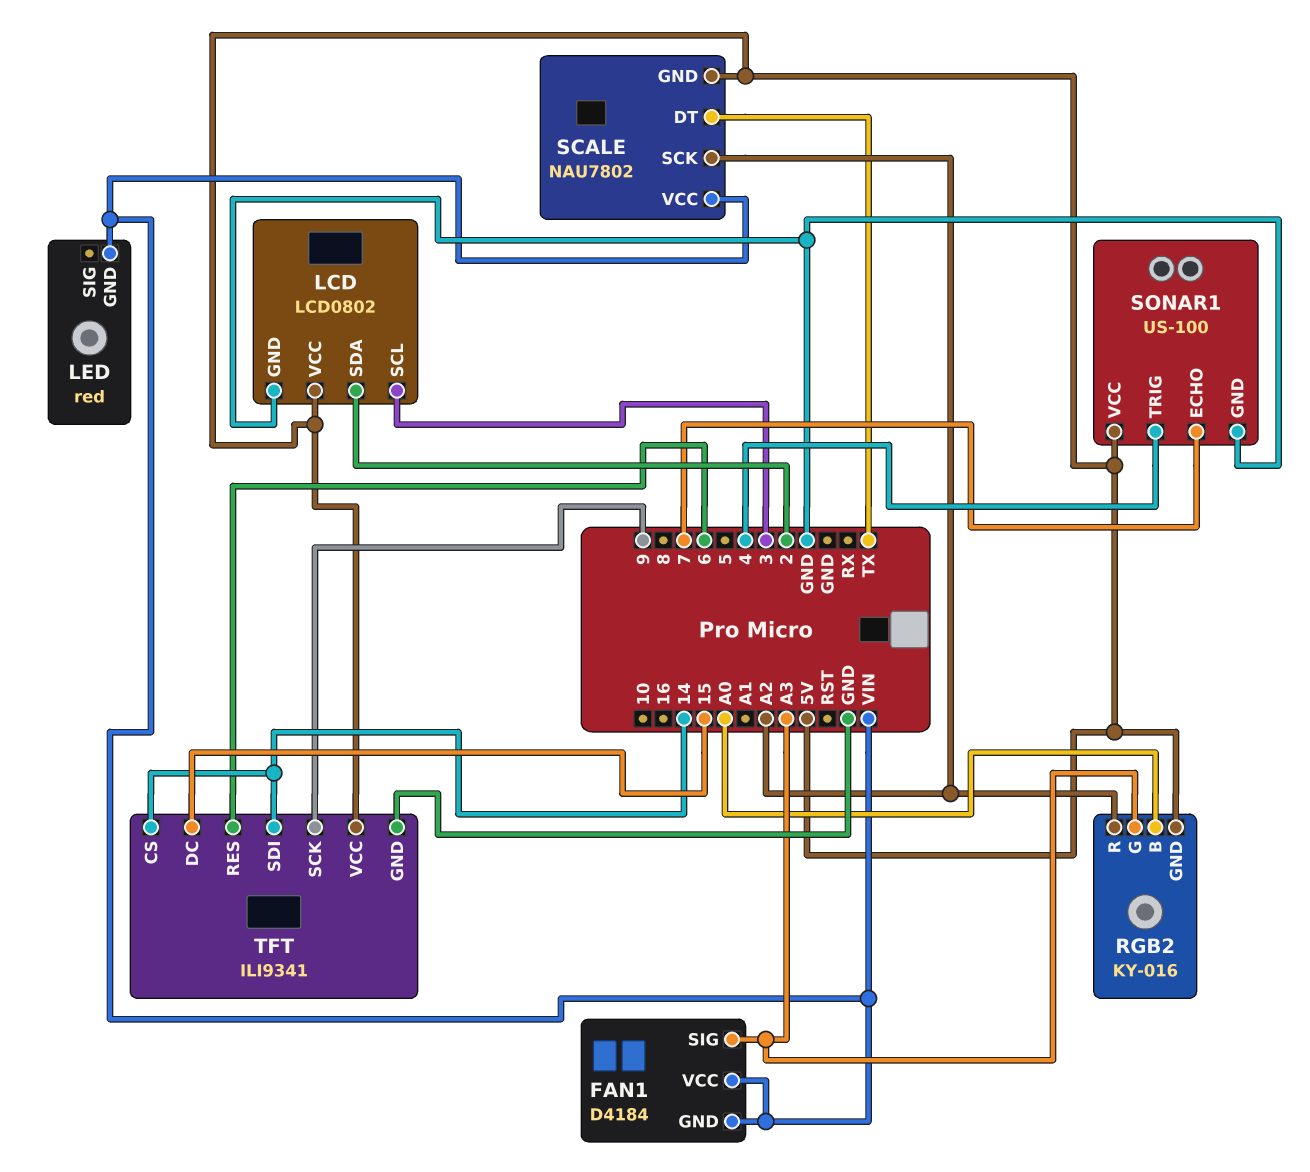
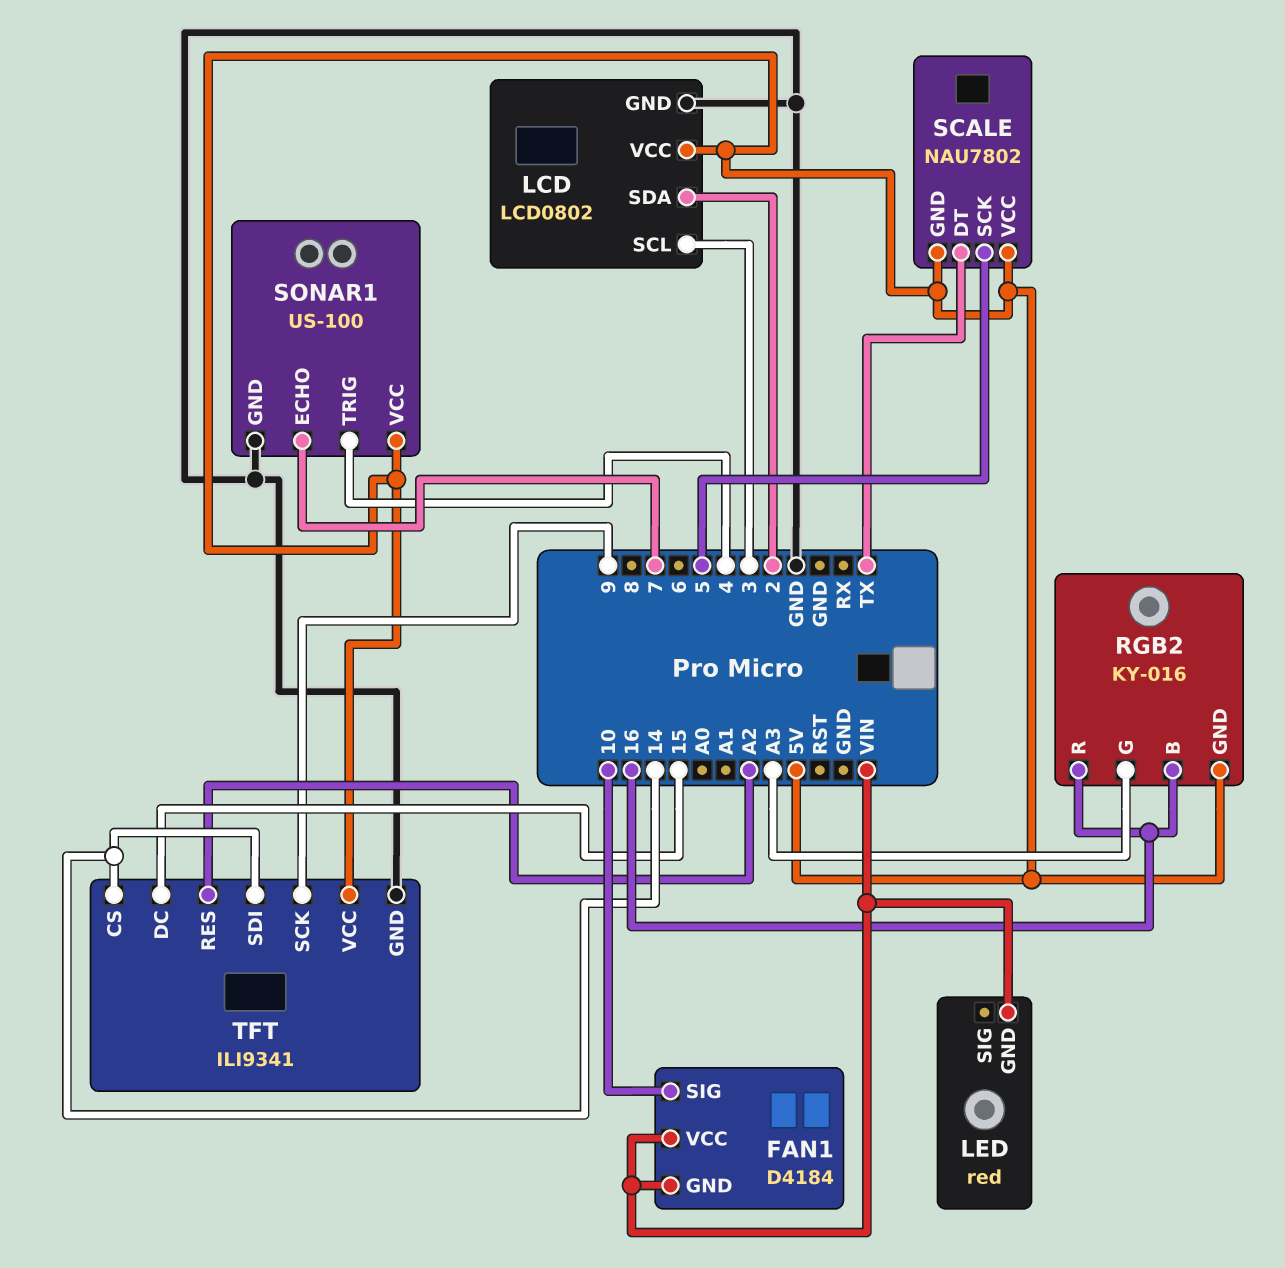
FAN1 pin SIG: A3 -> 10
RGB2 pin B: A0 -> 16
RGB2 pin R: A2 -> 16
SCALE pin SCK: A2 -> 5
SCALE pin VCC: VIN -> 5V
TFT pin RES: 6 -> A2

